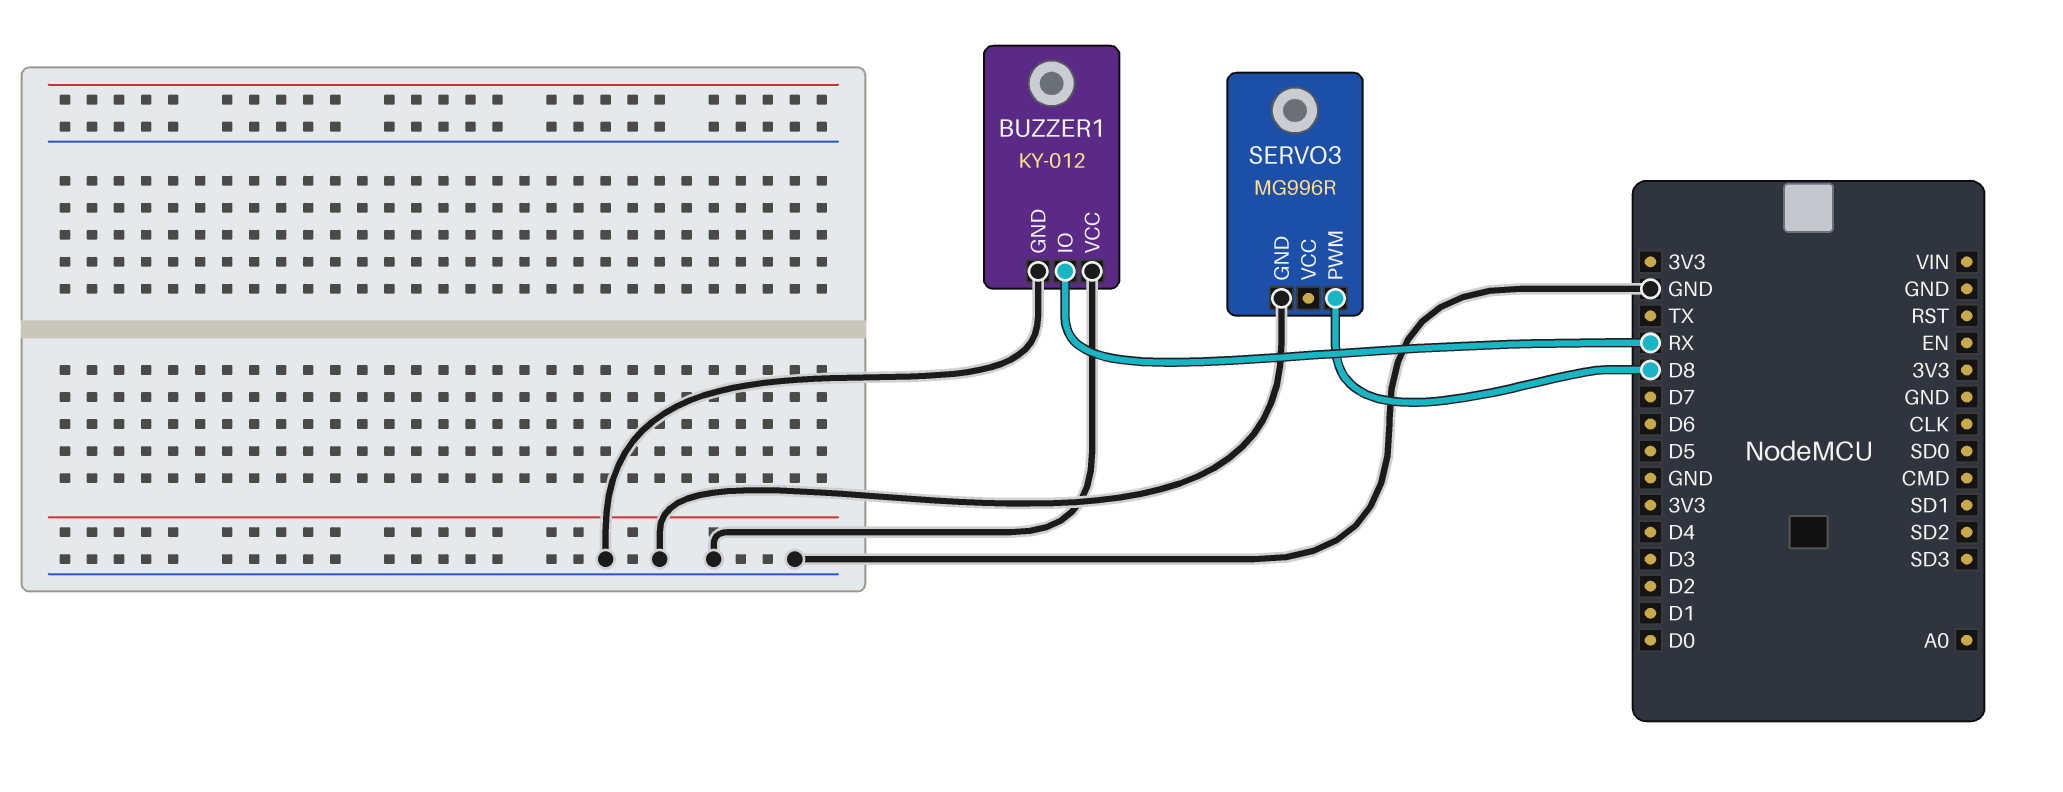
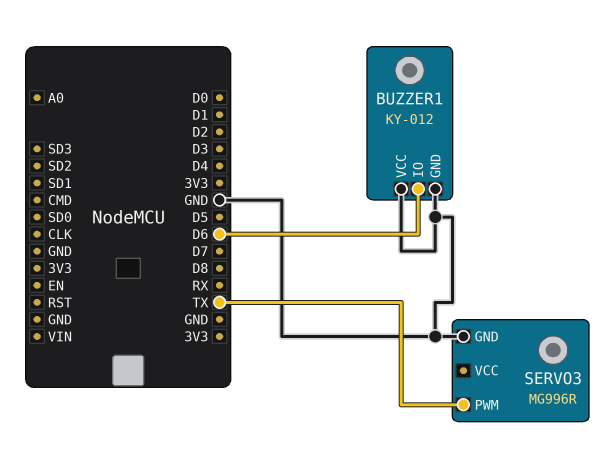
BUZZER1 pin IO: RX -> D6
SERVO3 pin PWM: D8 -> TX

